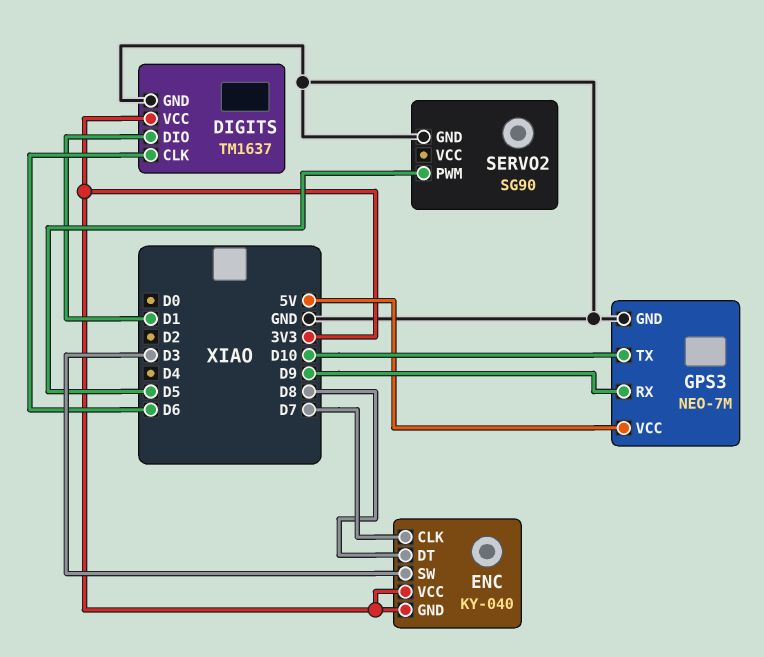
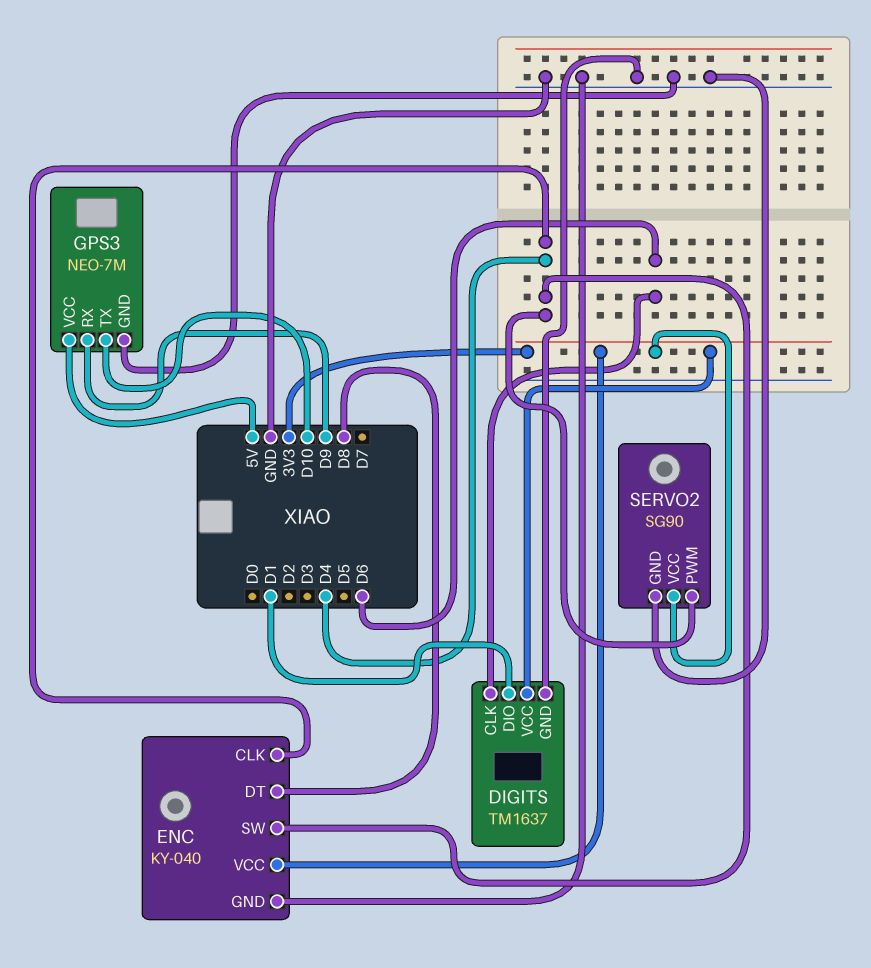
ENC pin CLK: D7 -> D4
ENC pin GND: 3V3 -> GND
ENC pin SW: D3 -> D4
SERVO2 pin PWM: D5 -> D4
SERVO2 pin VCC: none -> 3V3

